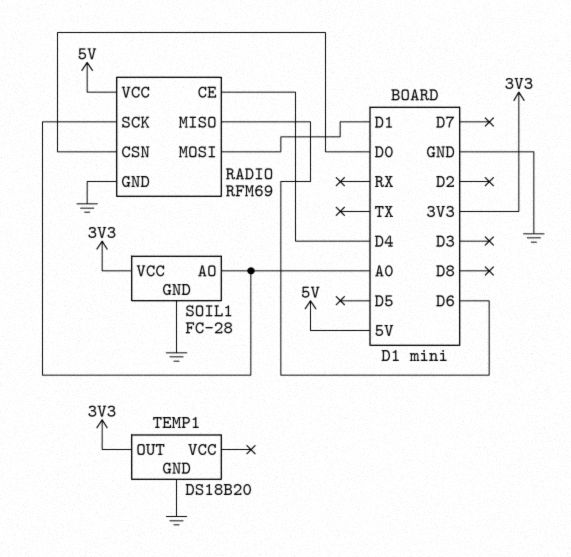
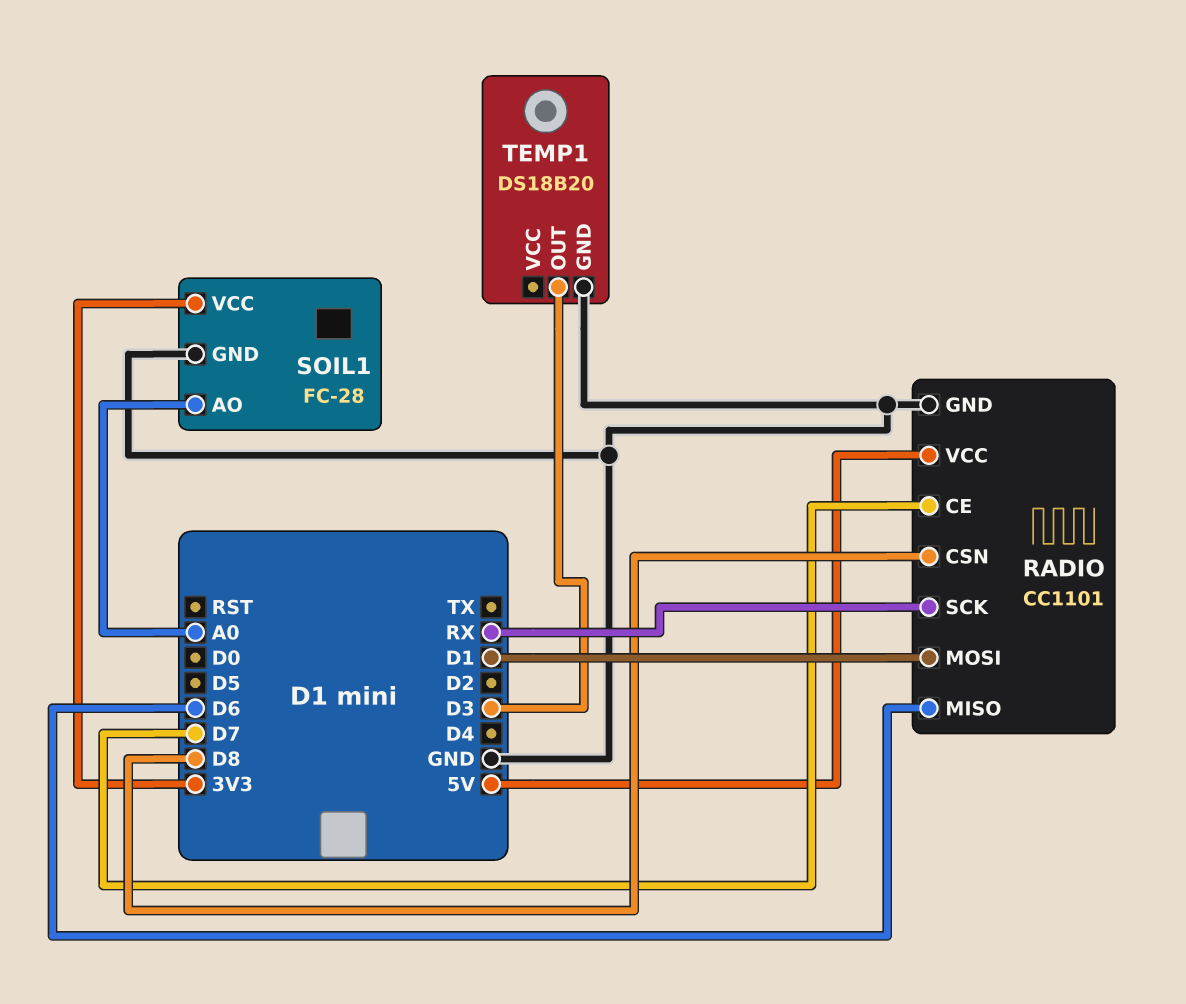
RADIO: RFM69 -> CC1101
RADIO pin CE: D4 -> D7
RADIO pin CSN: D0 -> D8
RADIO pin SCK: A0 -> RX
TEMP1 pin OUT: 3V3 -> D3

